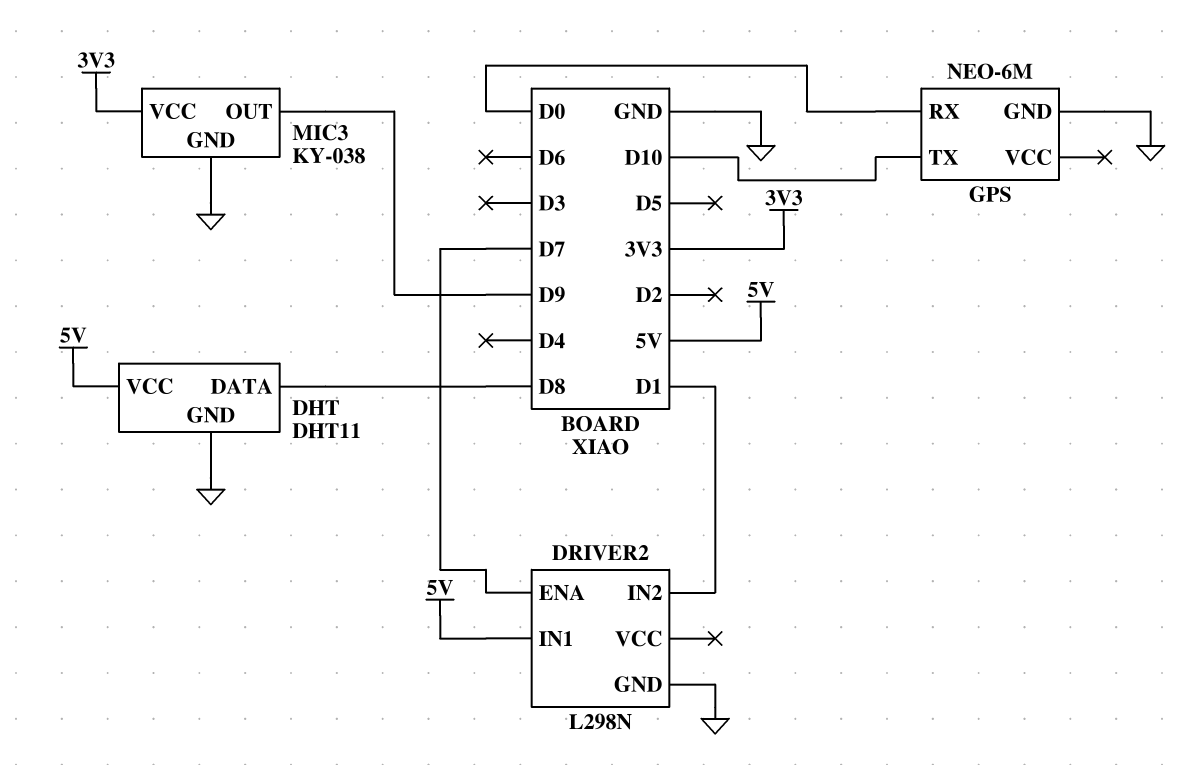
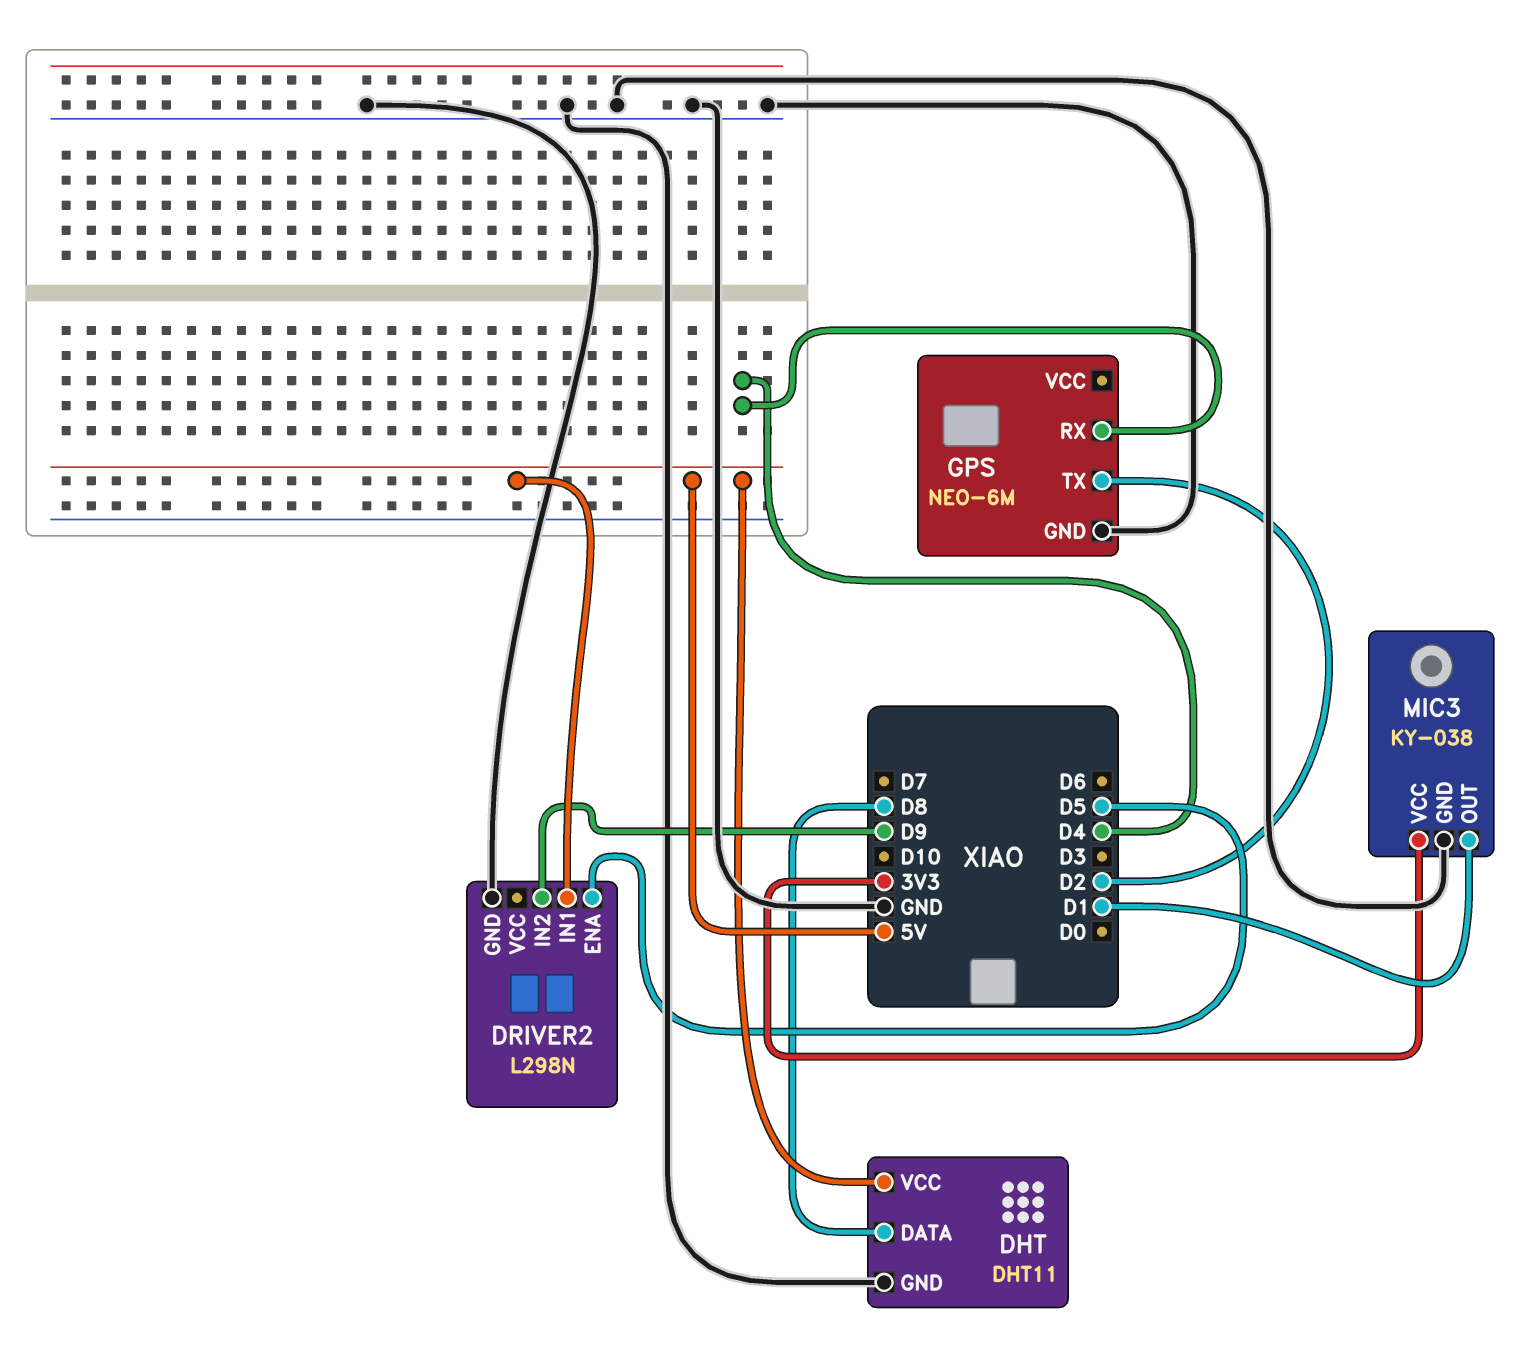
DRIVER2 pin ENA: D7 -> D5
DRIVER2 pin IN2: D1 -> D9
GPS pin RX: D0 -> D4
GPS pin TX: D10 -> D2
MIC3 pin OUT: D9 -> D1

